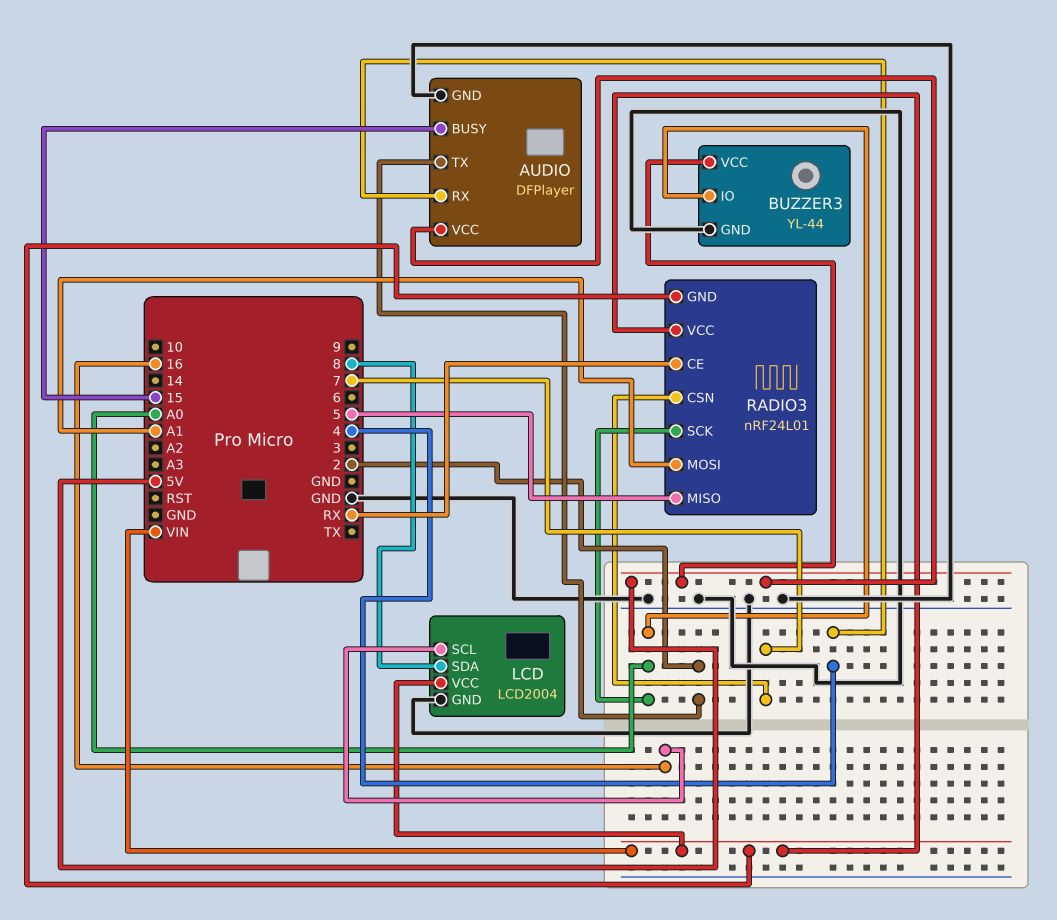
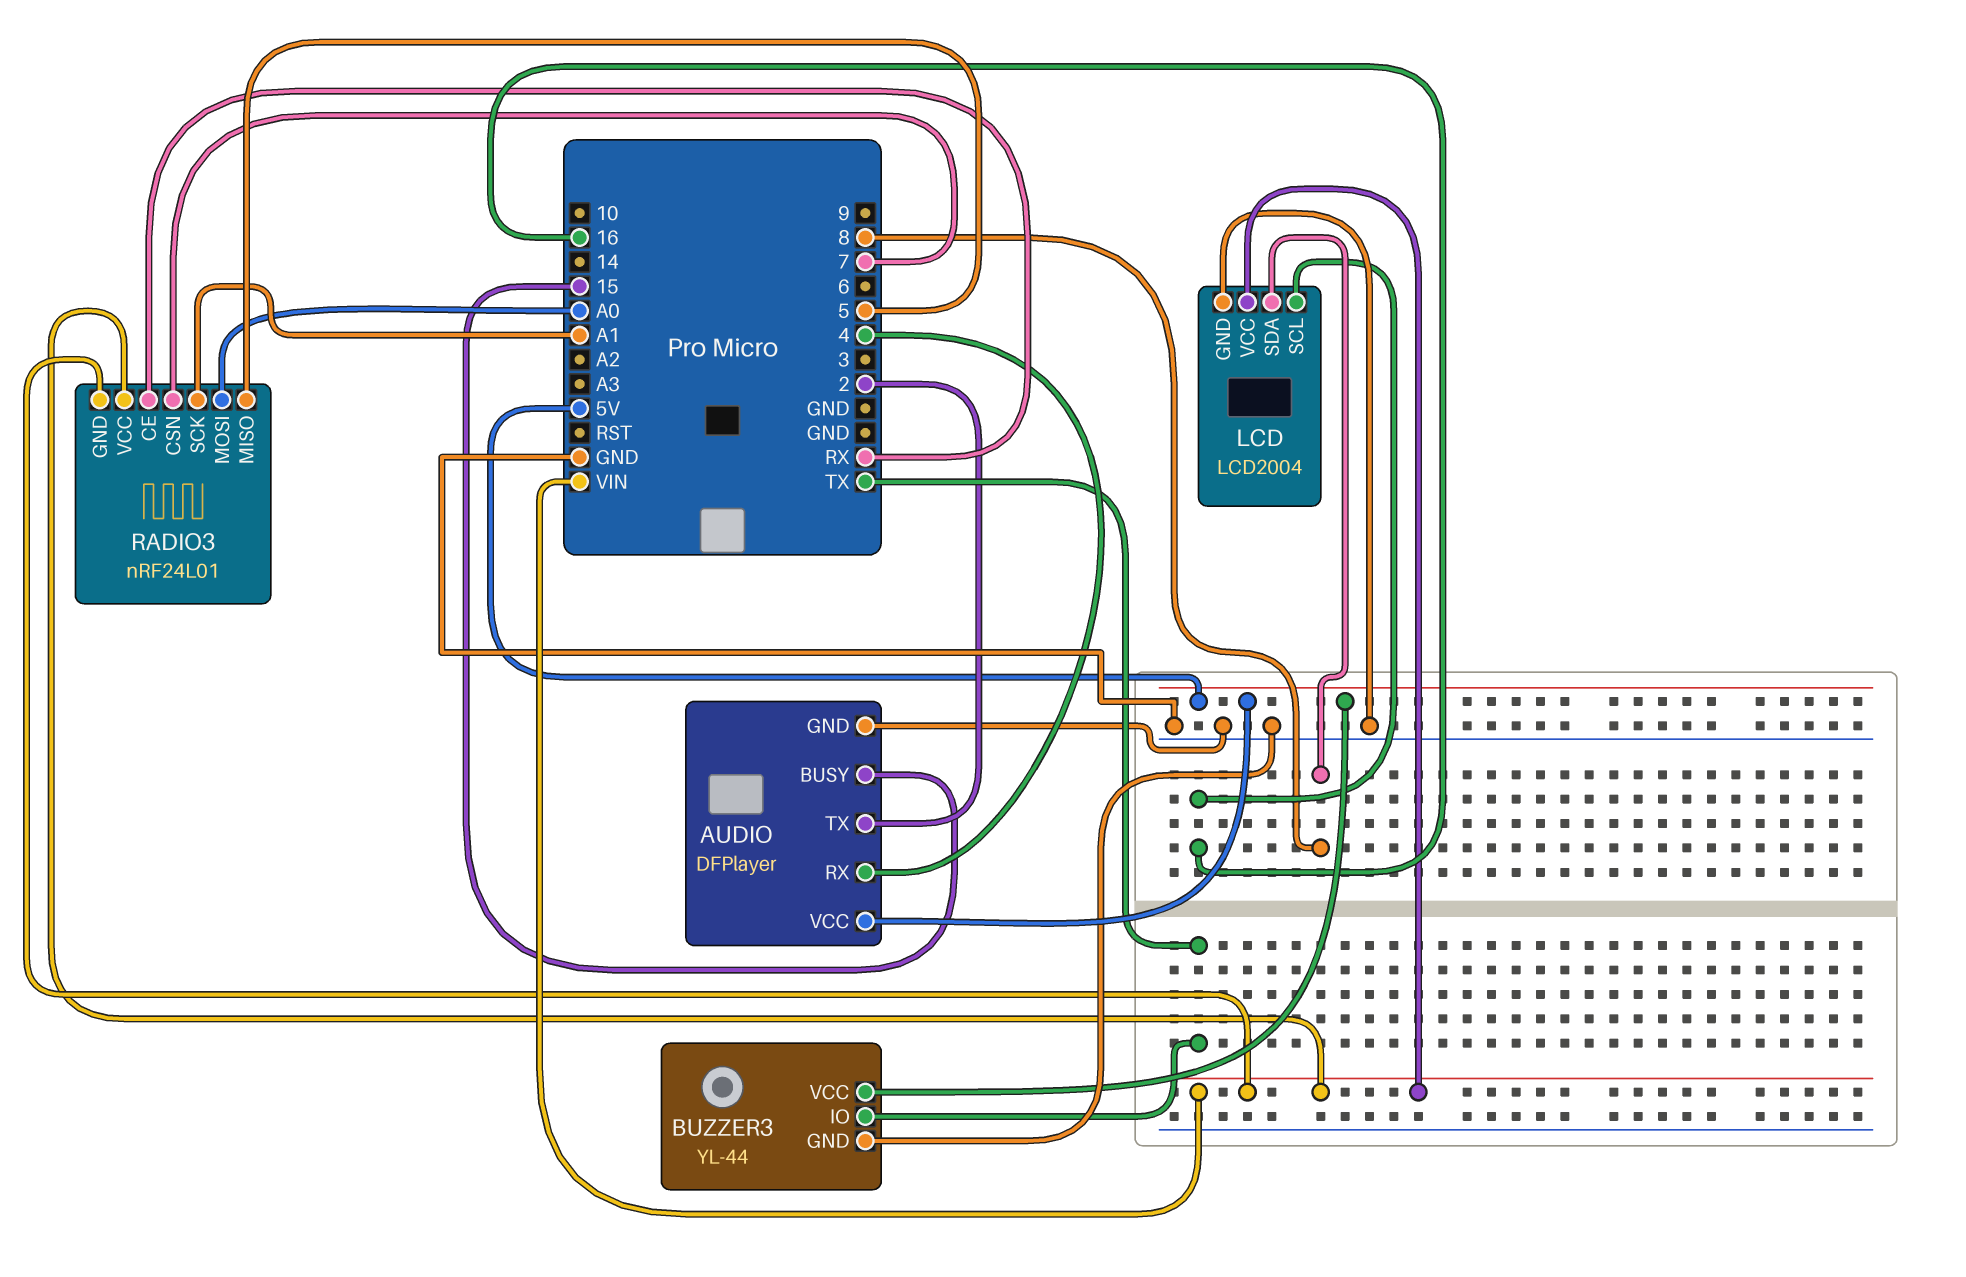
BUZZER3 pin IO: A0 -> TX
RADIO3 pin MOSI: A1 -> A0
RADIO3 pin SCK: A0 -> A1

